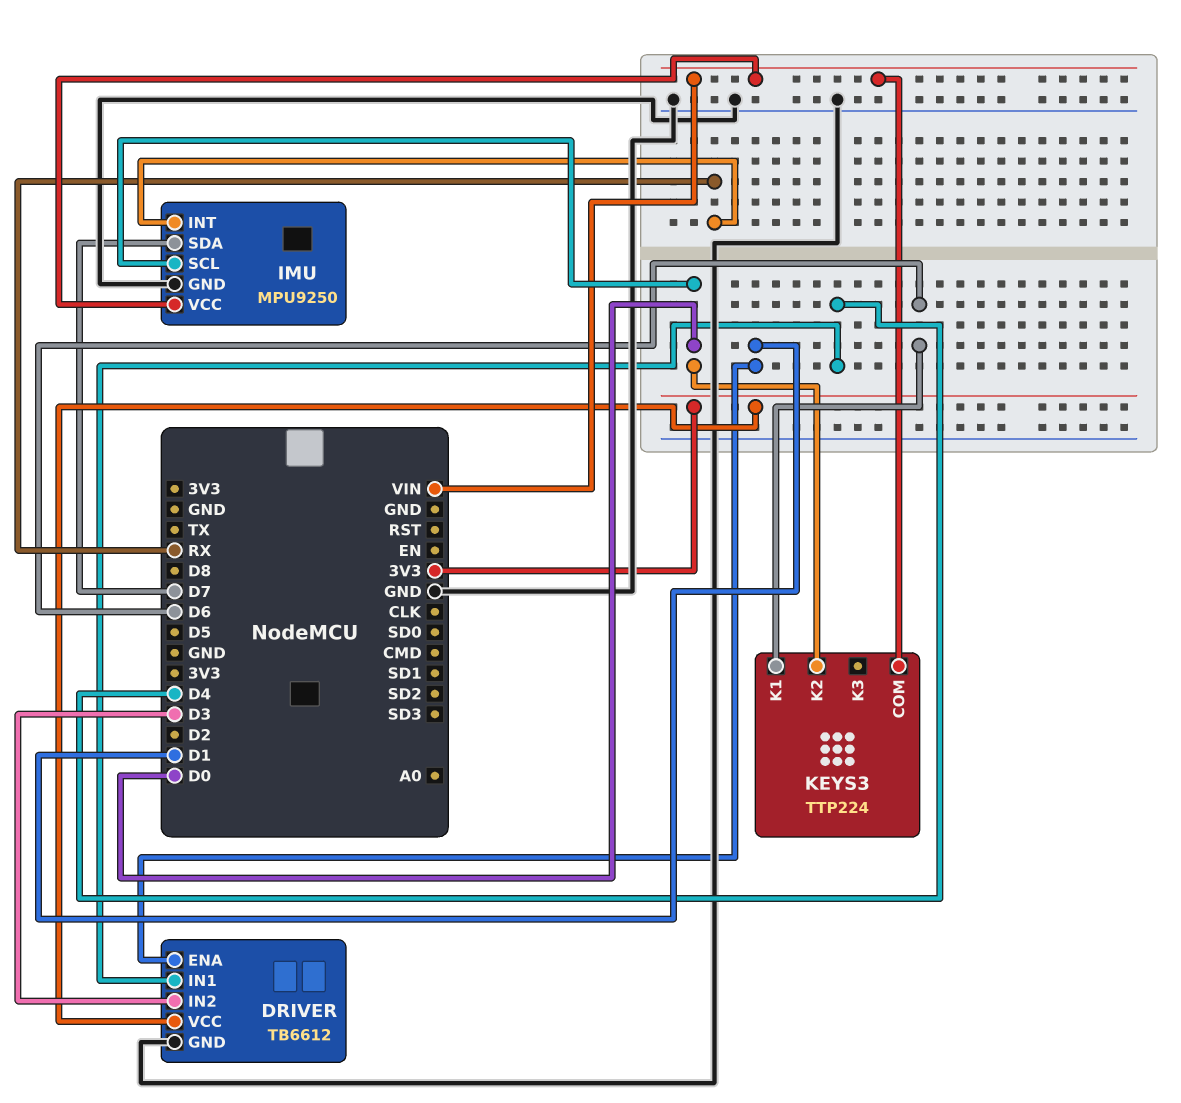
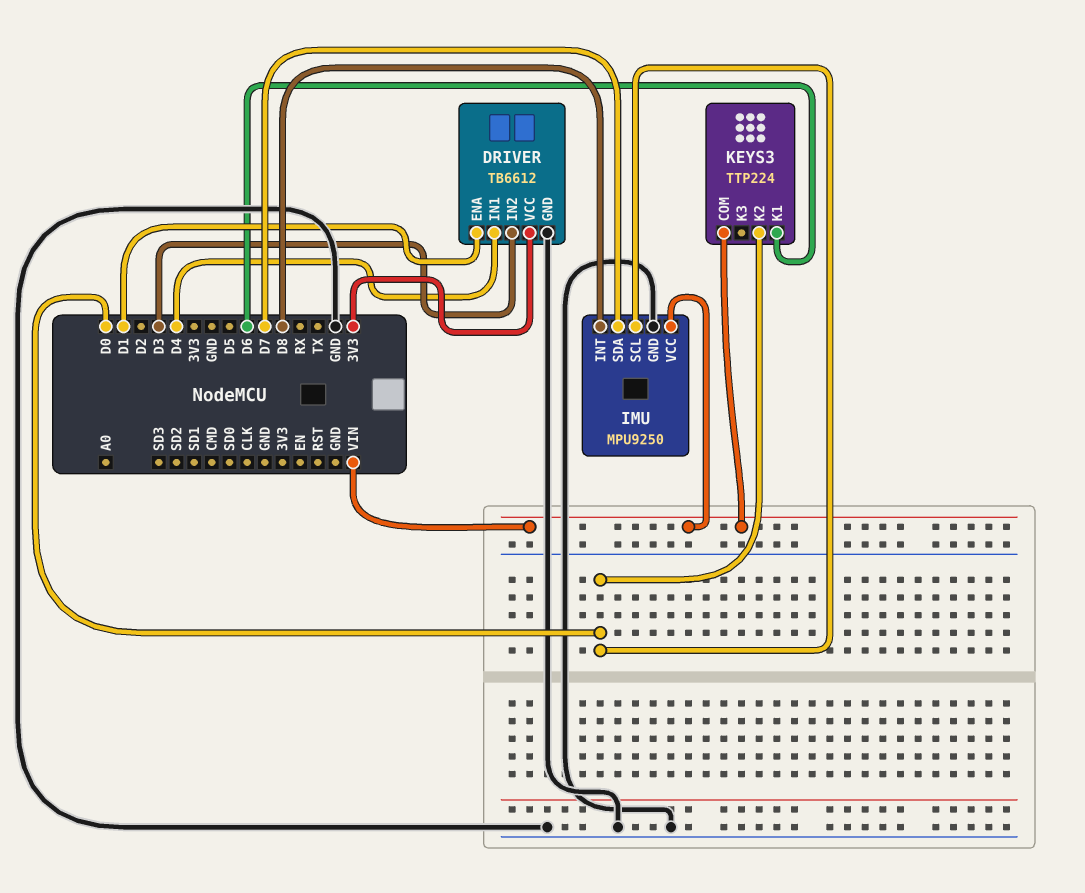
IMU pin INT: RX -> D8

